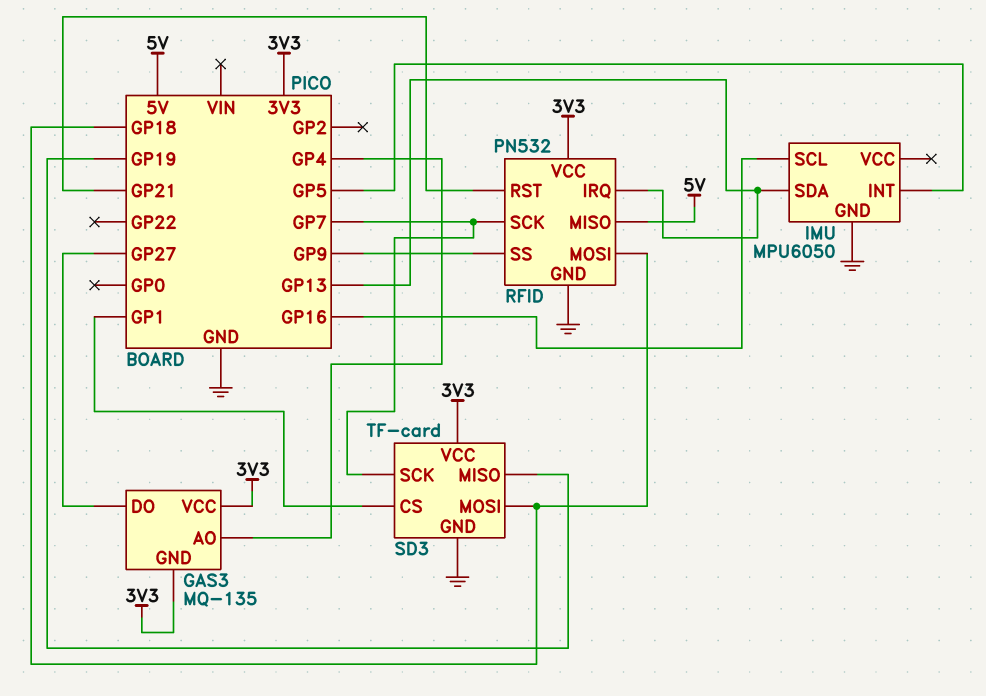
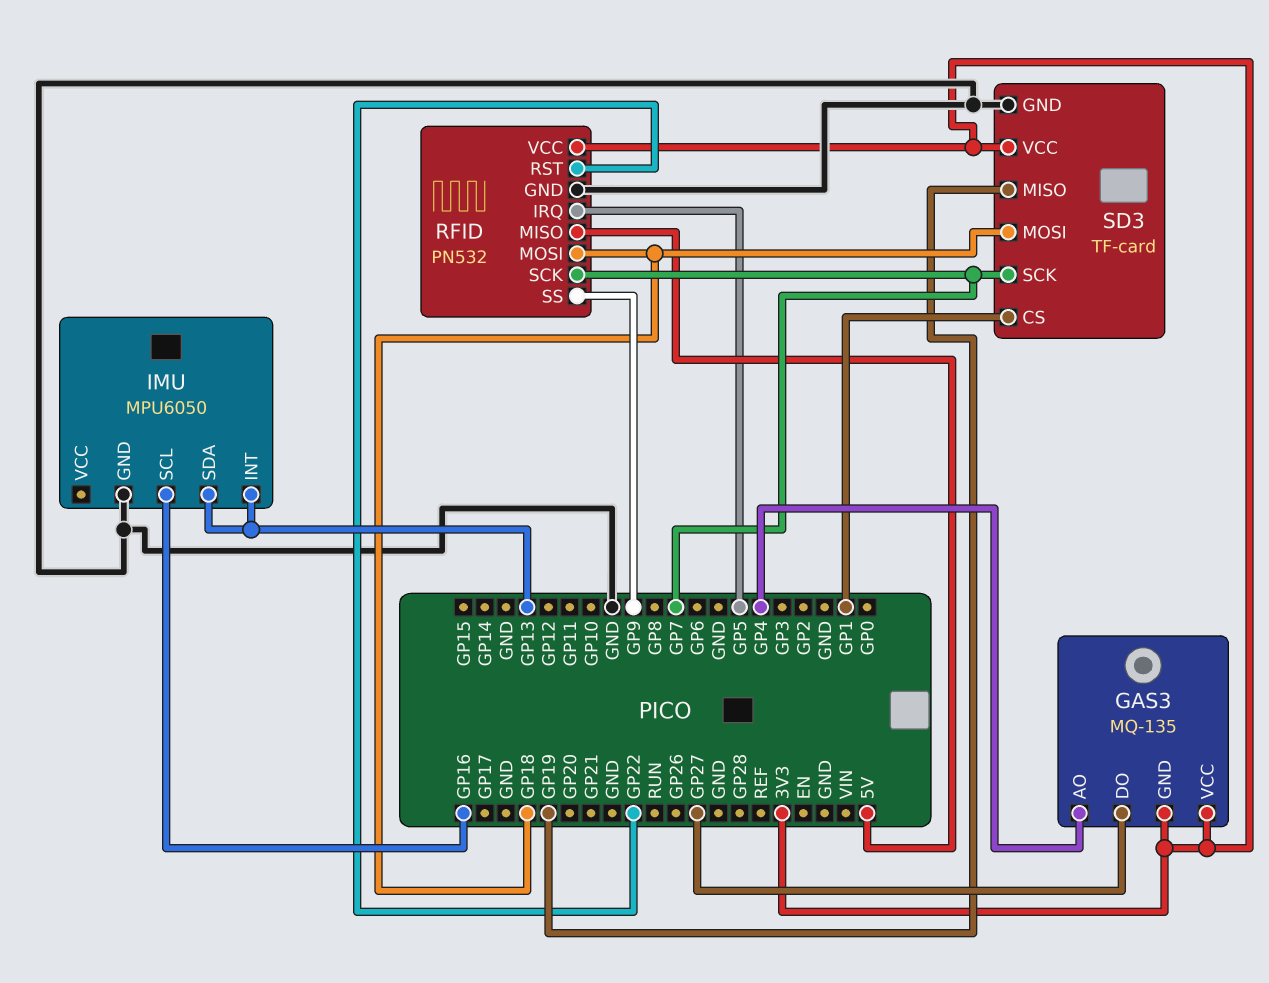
IMU pin INT: GP5 -> GP13
RFID pin IRQ: GP13 -> GP5
RFID pin RST: GP21 -> GP22

